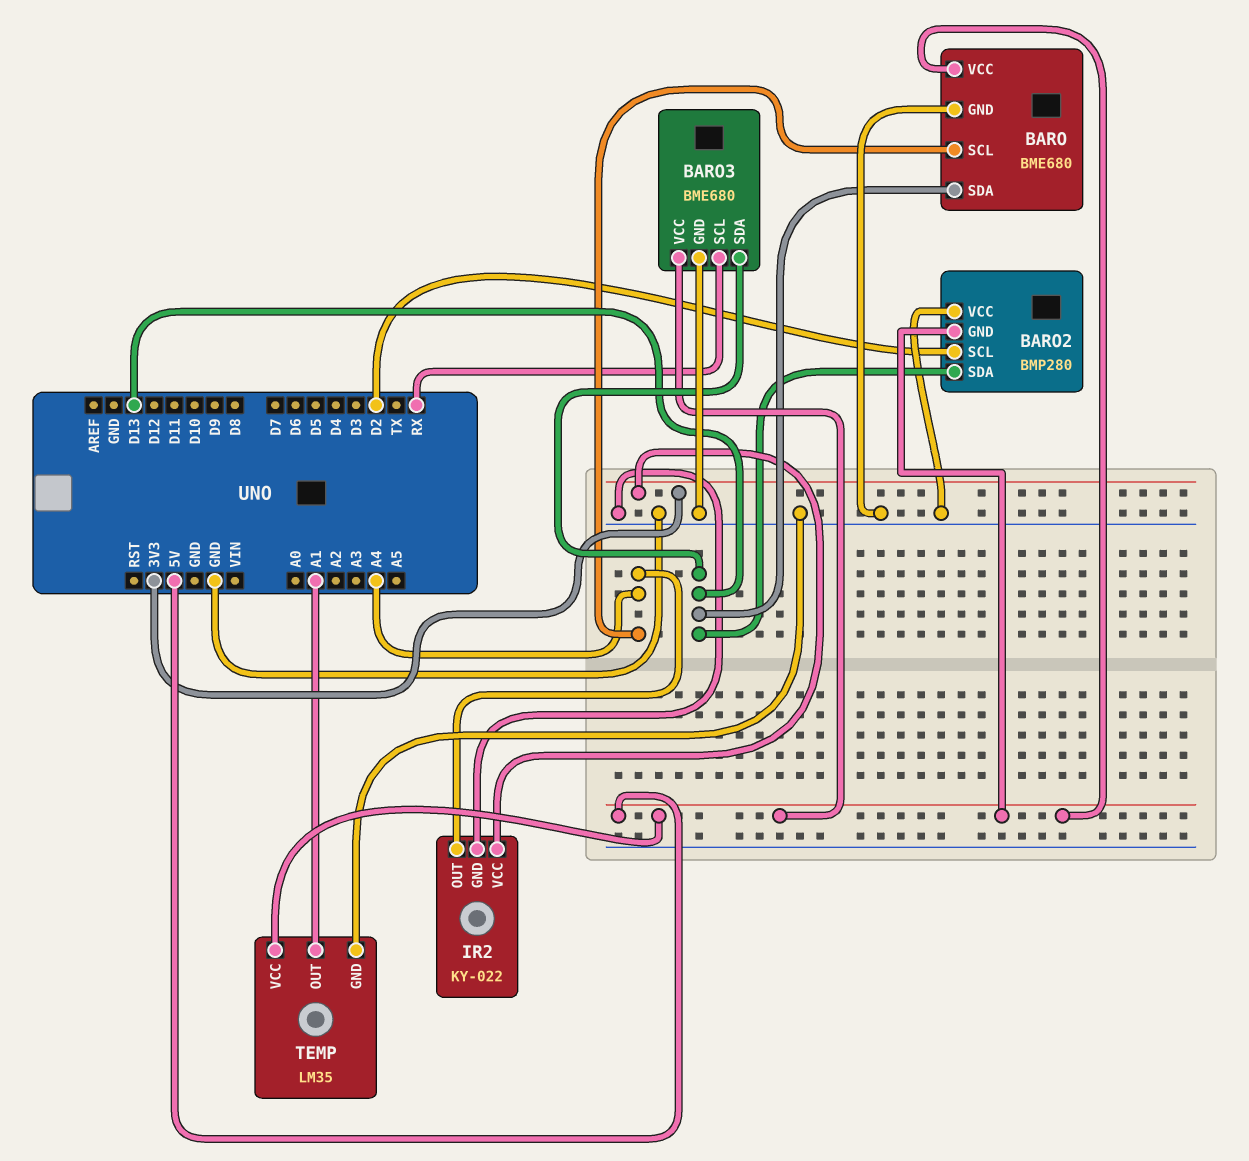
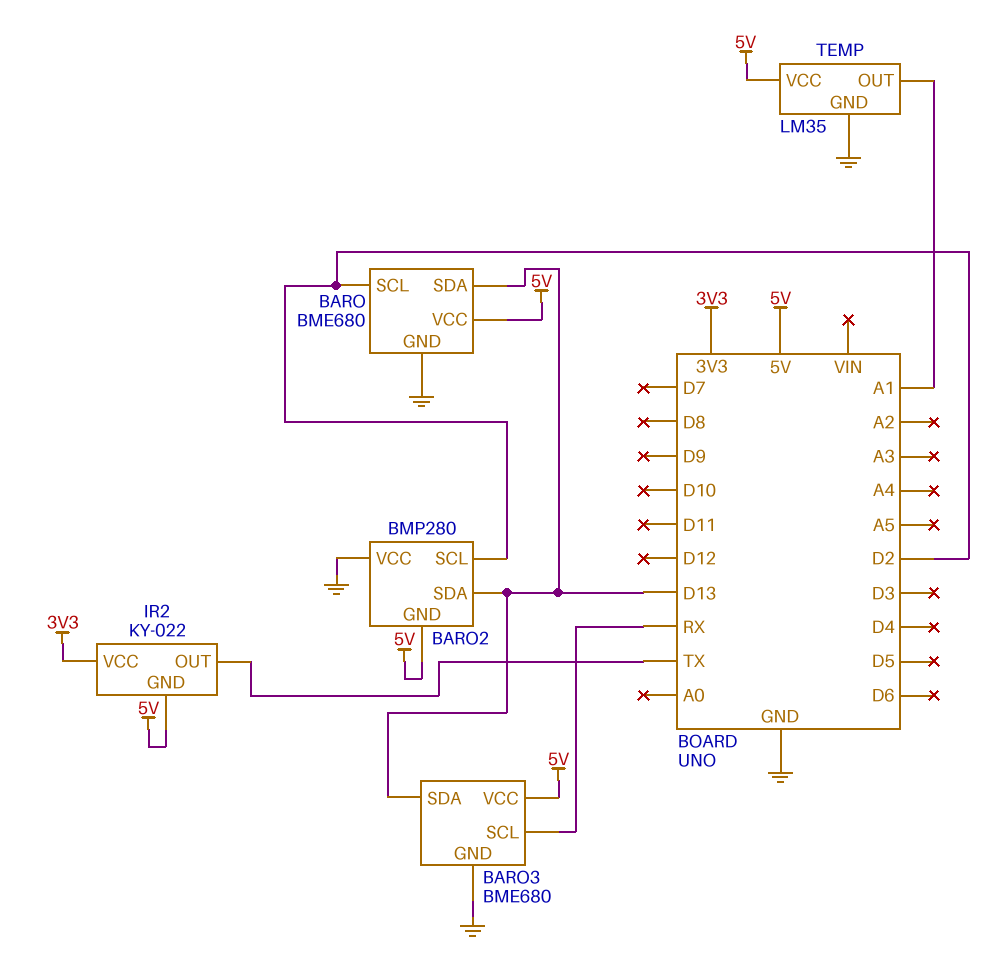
BARO pin SCL: A4 -> D2
IR2 pin GND: GND -> 5V
IR2 pin OUT: A4 -> TX

